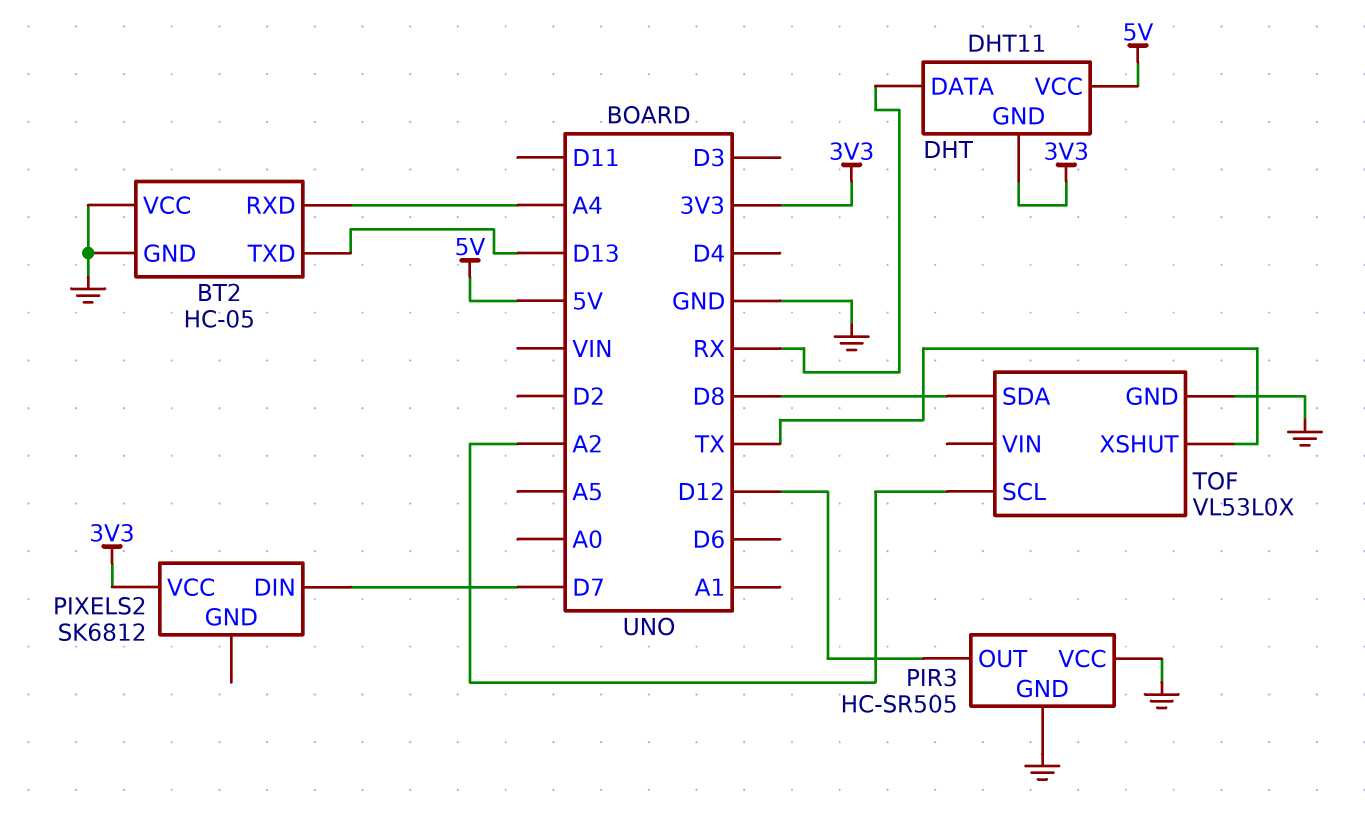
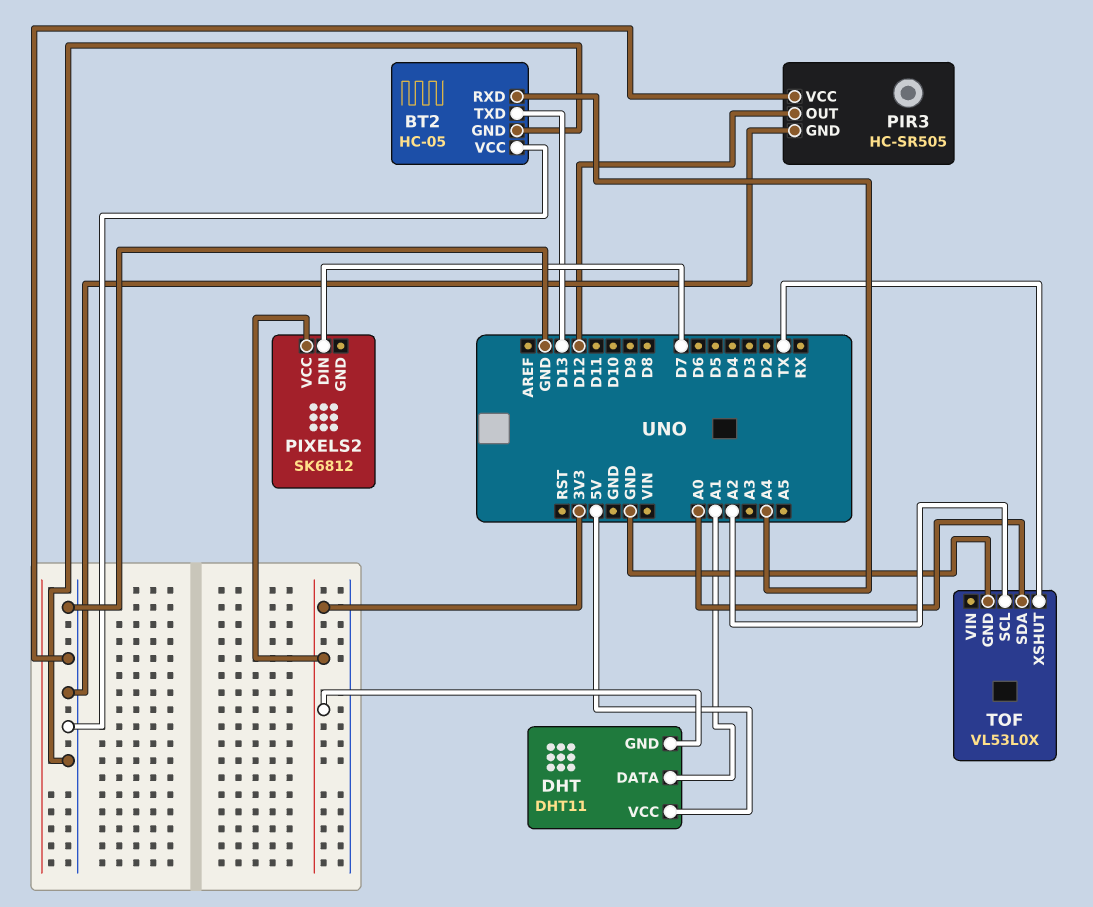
DHT pin DATA: RX -> A1
TOF pin SDA: D8 -> A0

